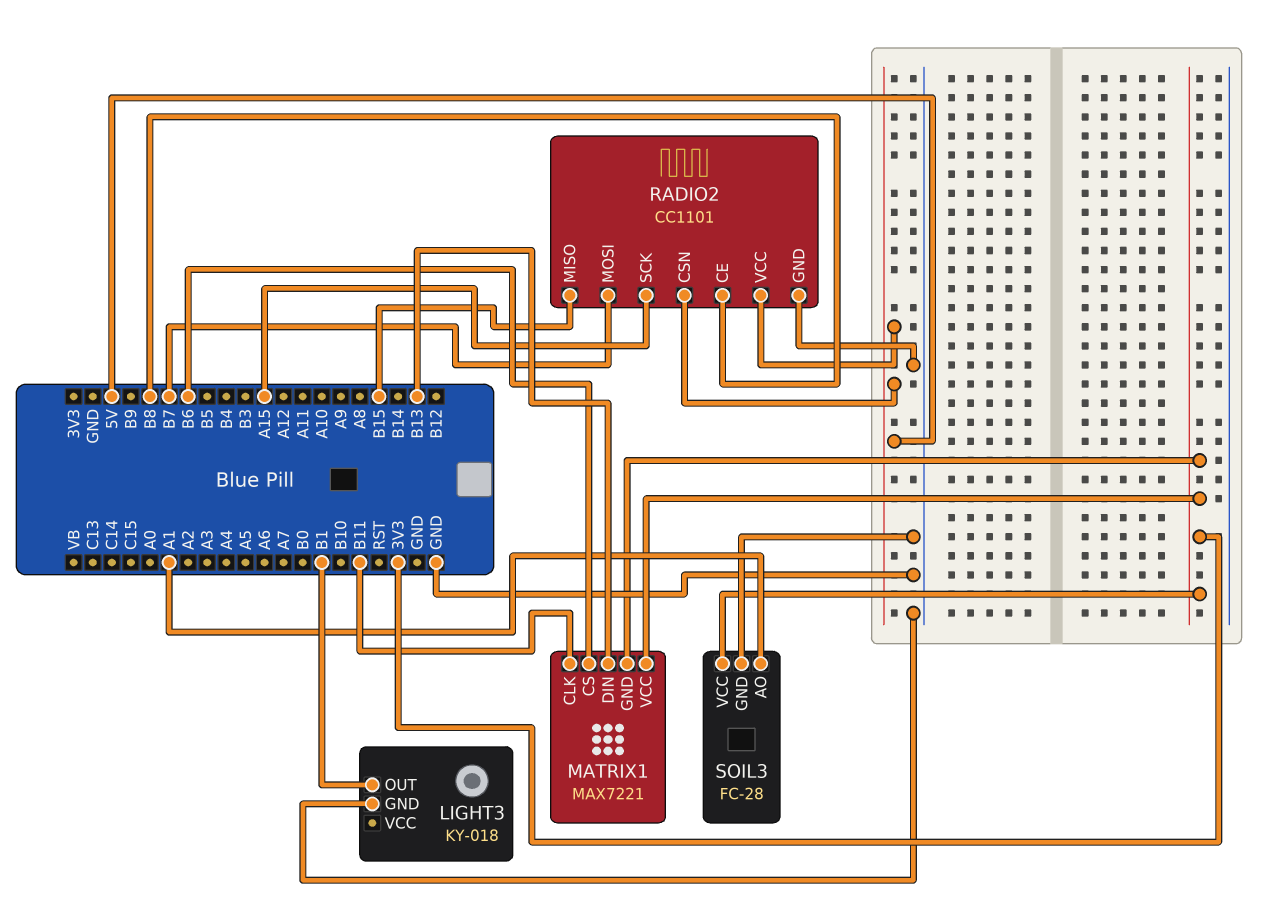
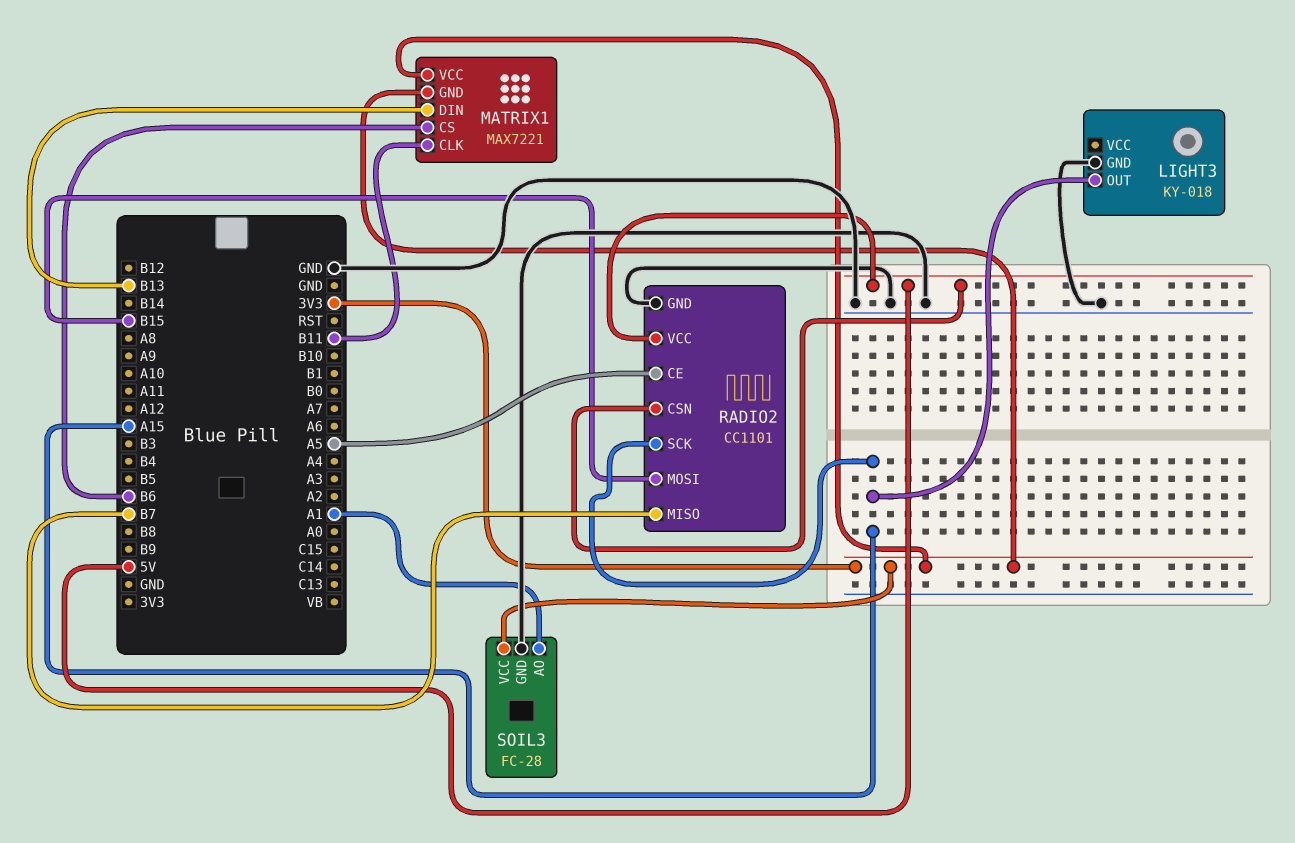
LIGHT3 pin OUT: B1 -> A15
RADIO2 pin CE: B8 -> A5
RADIO2 pin MISO: B15 -> B7
RADIO2 pin MOSI: B7 -> B15

